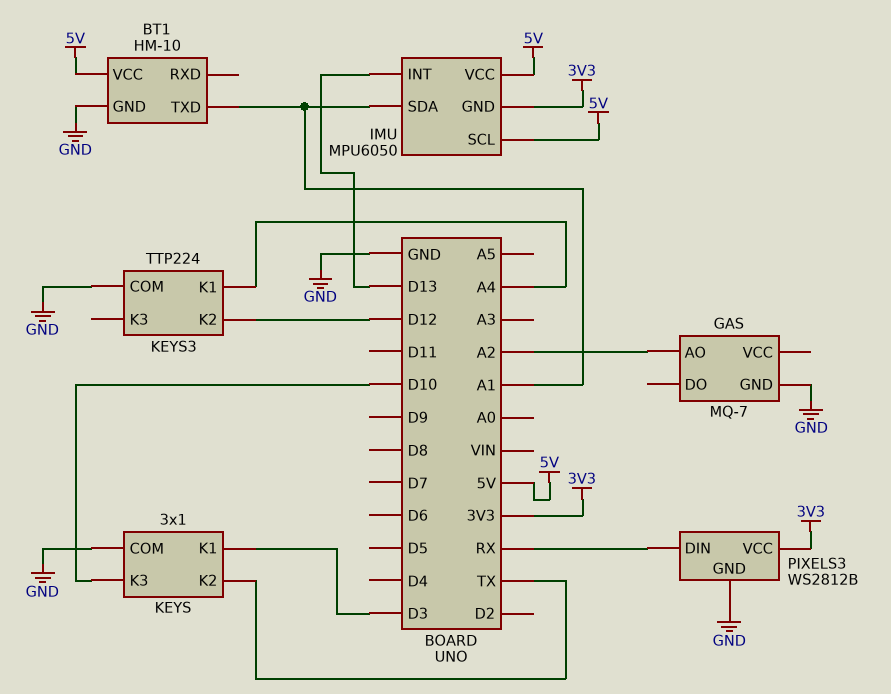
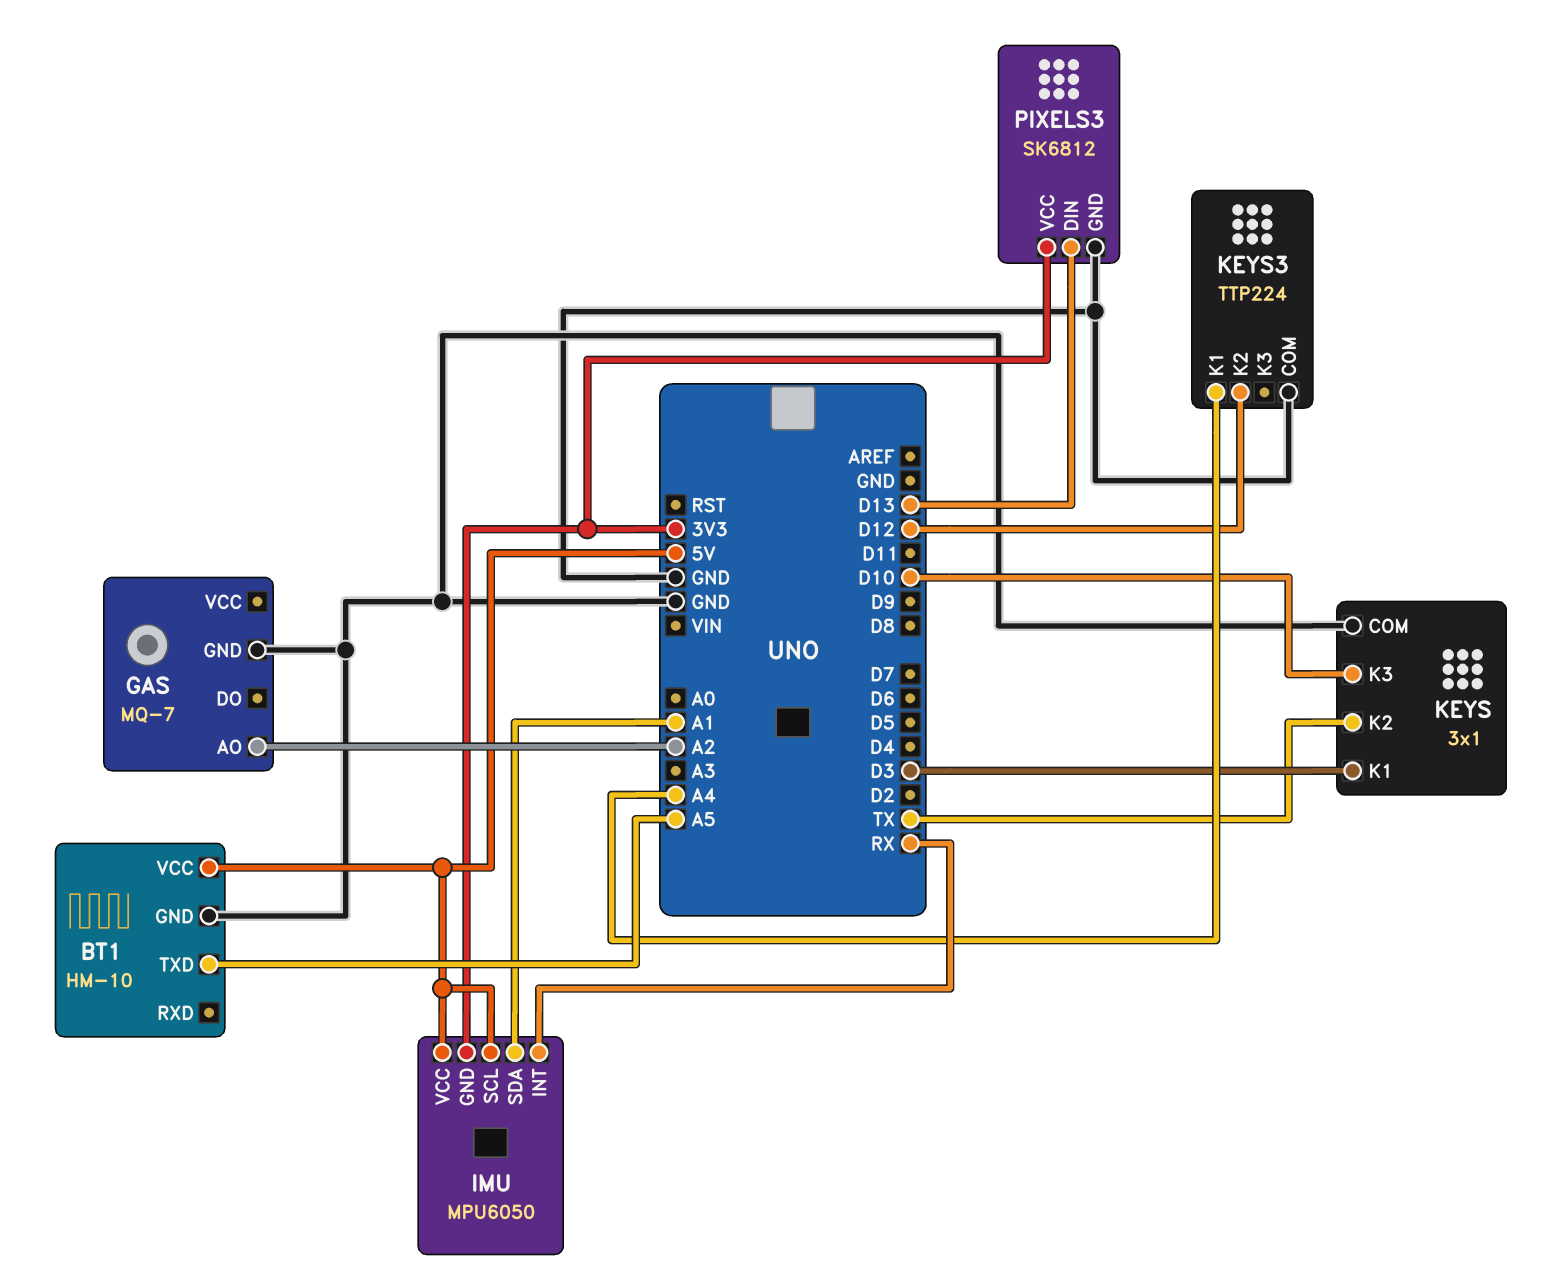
BT1 pin TXD: A1 -> A5
IMU pin INT: D13 -> RX
PIXELS3: WS2812B -> SK6812
PIXELS3 pin DIN: RX -> D13

